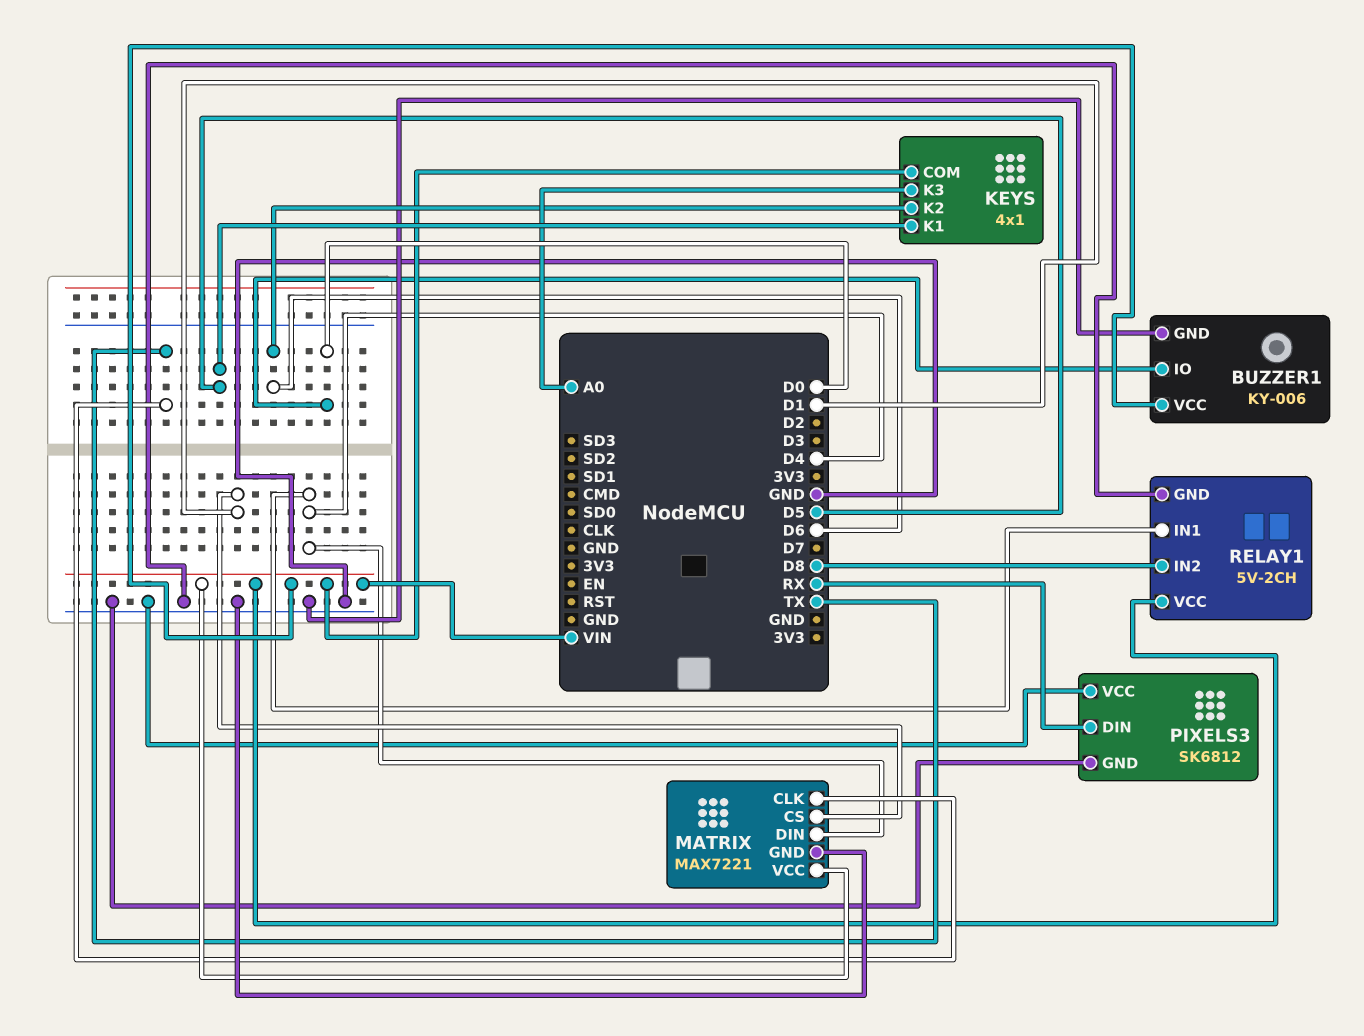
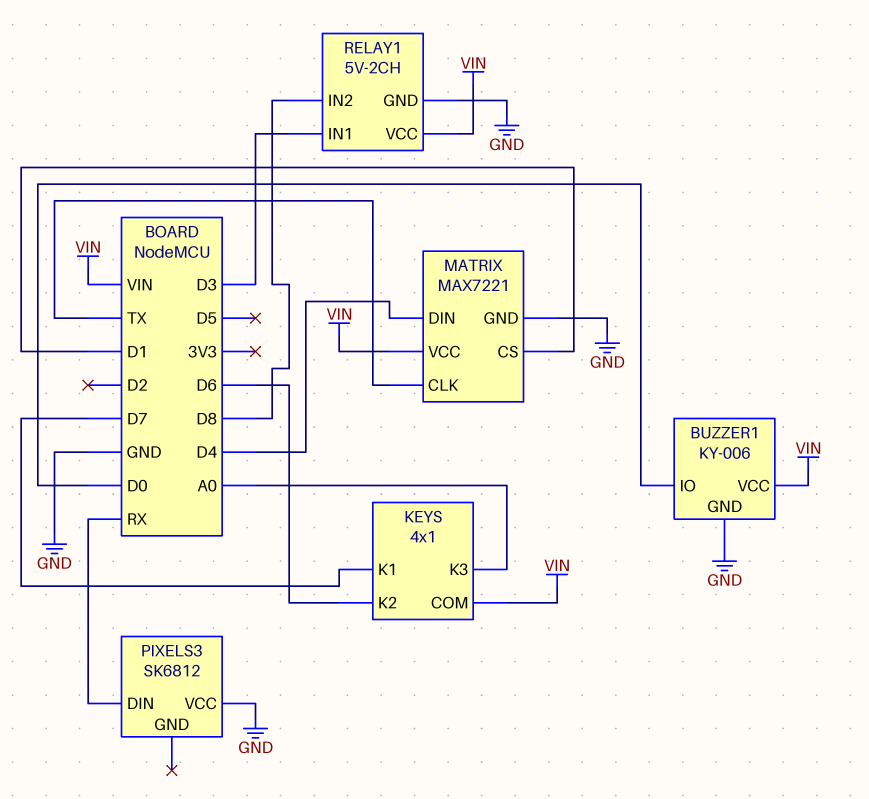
KEYS pin K1: D5 -> D7
PIXELS3 pin GND: GND -> none
RELAY1 pin IN1: D4 -> D3

